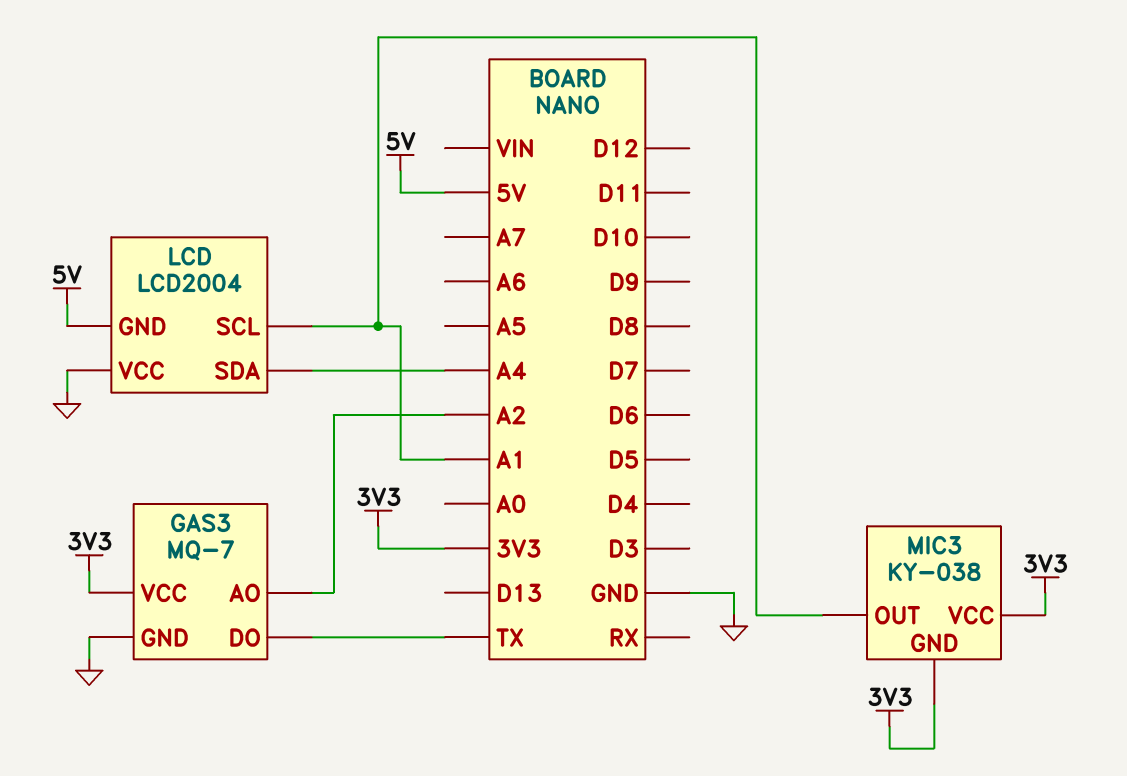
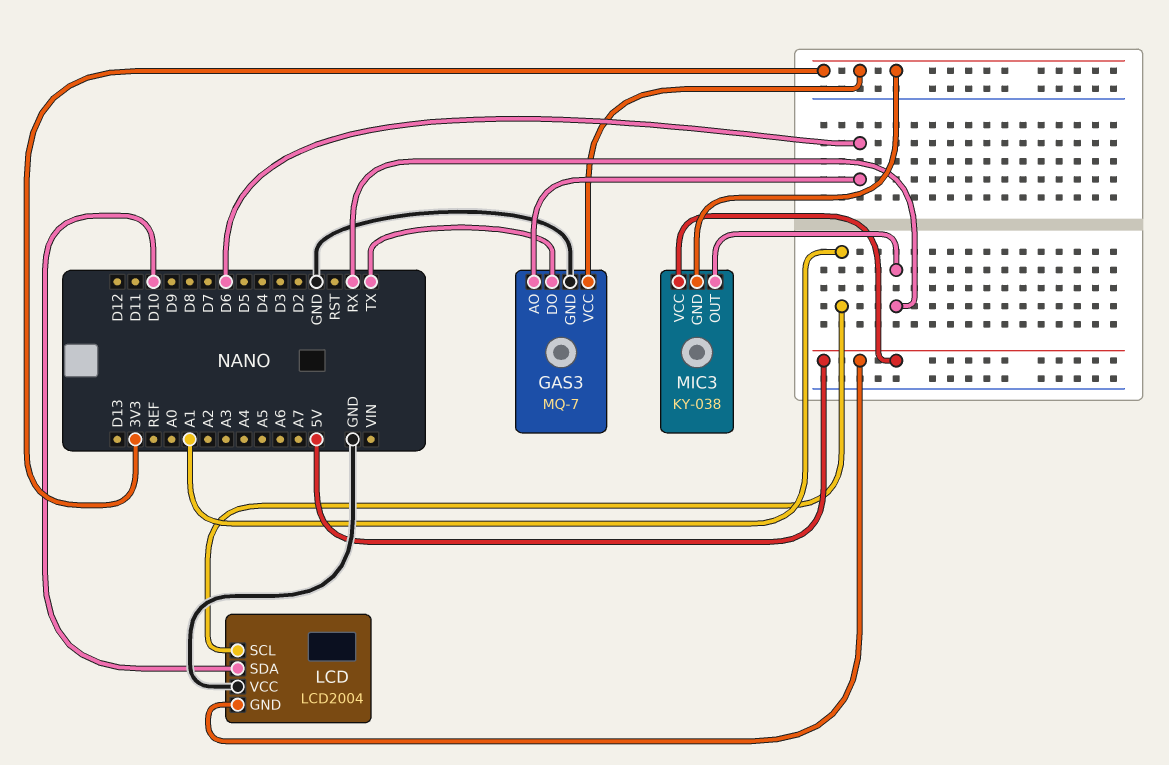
GAS3 pin AO: A2 -> D6
LCD pin SDA: A4 -> D10
MIC3 pin OUT: A1 -> RX
MIC3 pin VCC: 3V3 -> 5V

